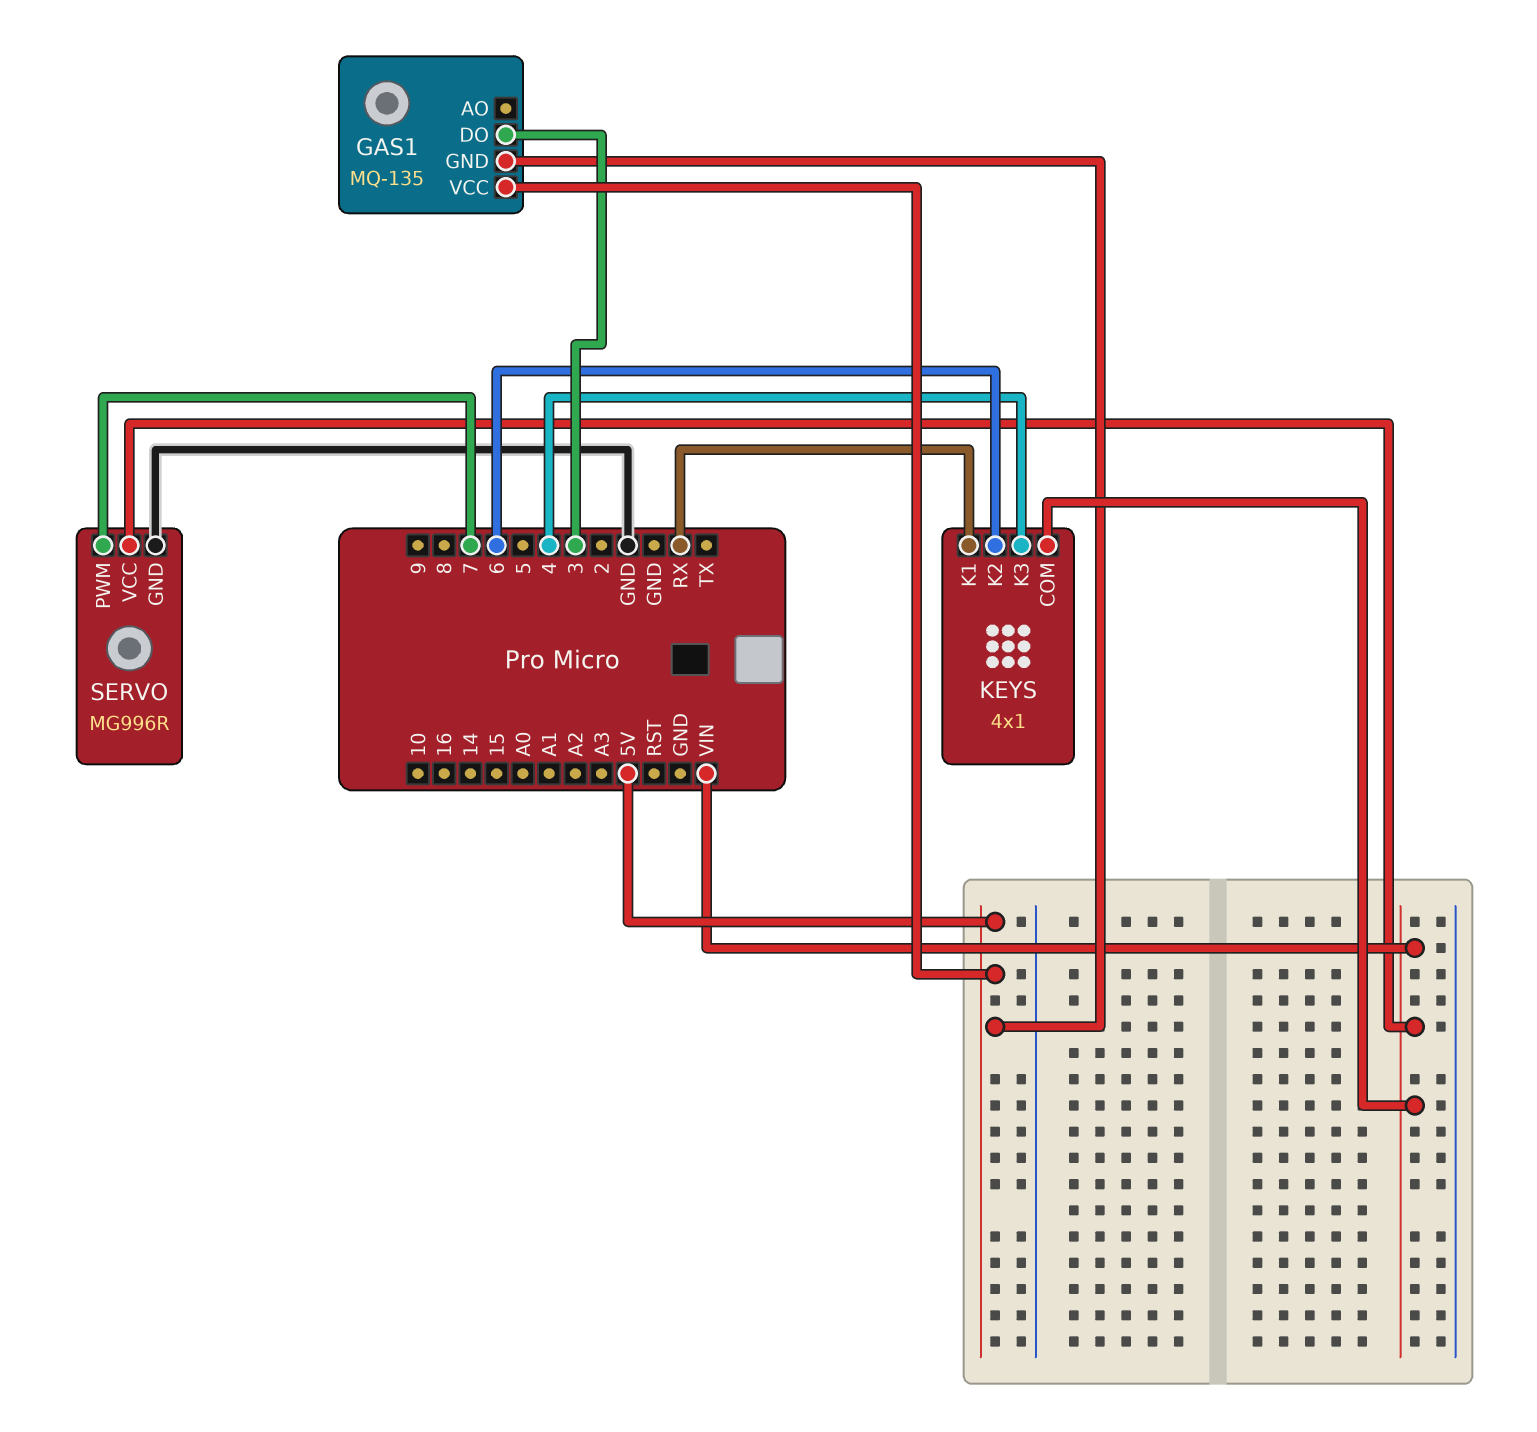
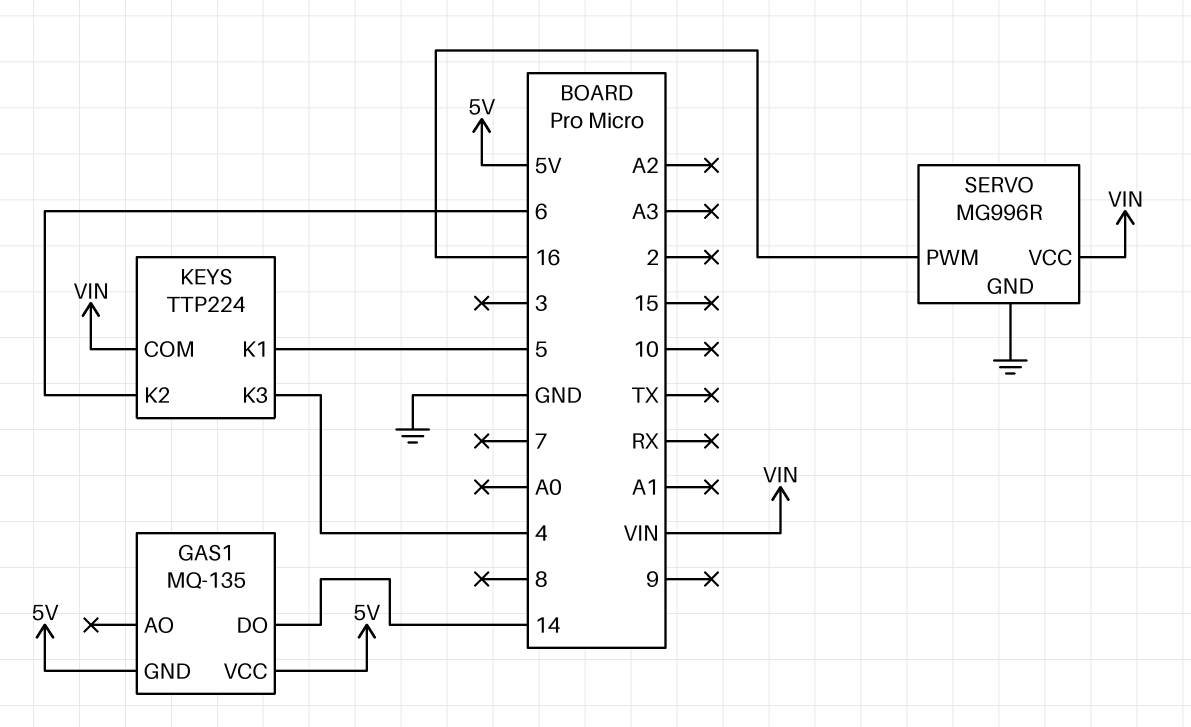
GAS1 pin DO: 3 -> 14
KEYS: 4x1 -> TTP224
KEYS pin K1: RX -> 5
SERVO pin PWM: 7 -> 16

